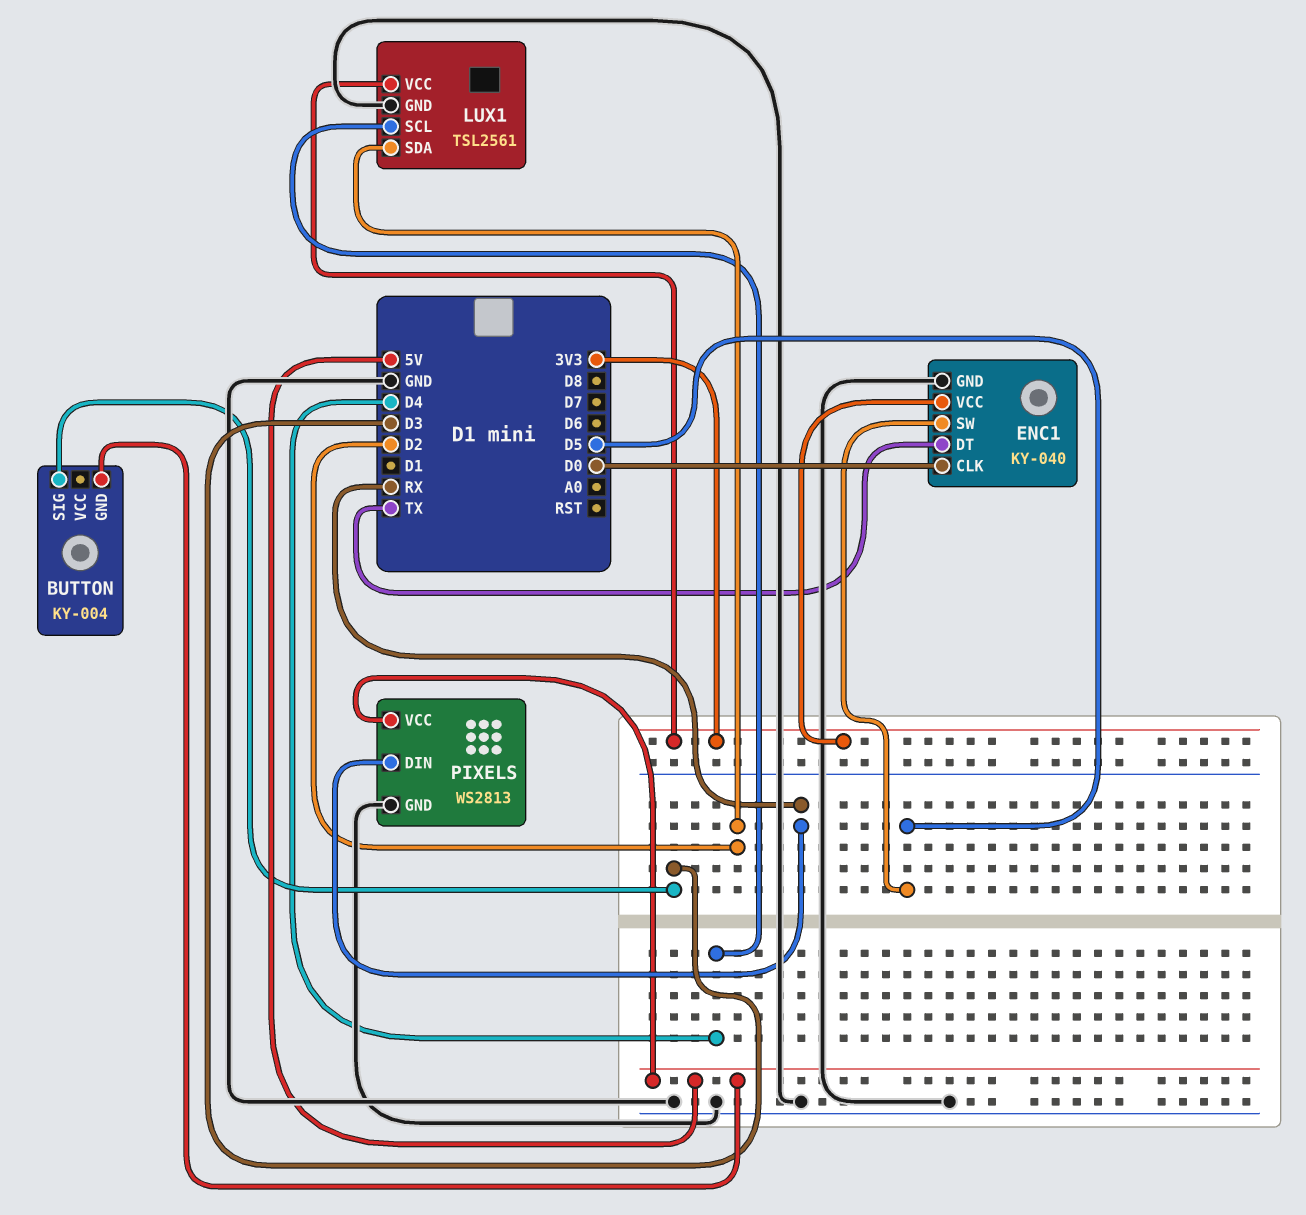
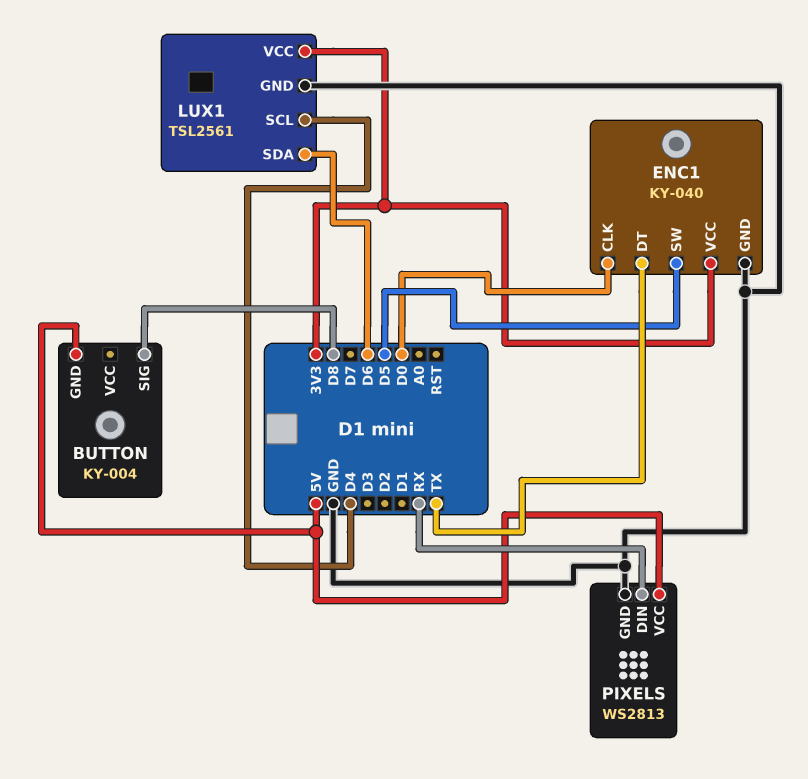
BUTTON pin SIG: D3 -> D8
LUX1 pin SDA: D2 -> D6

